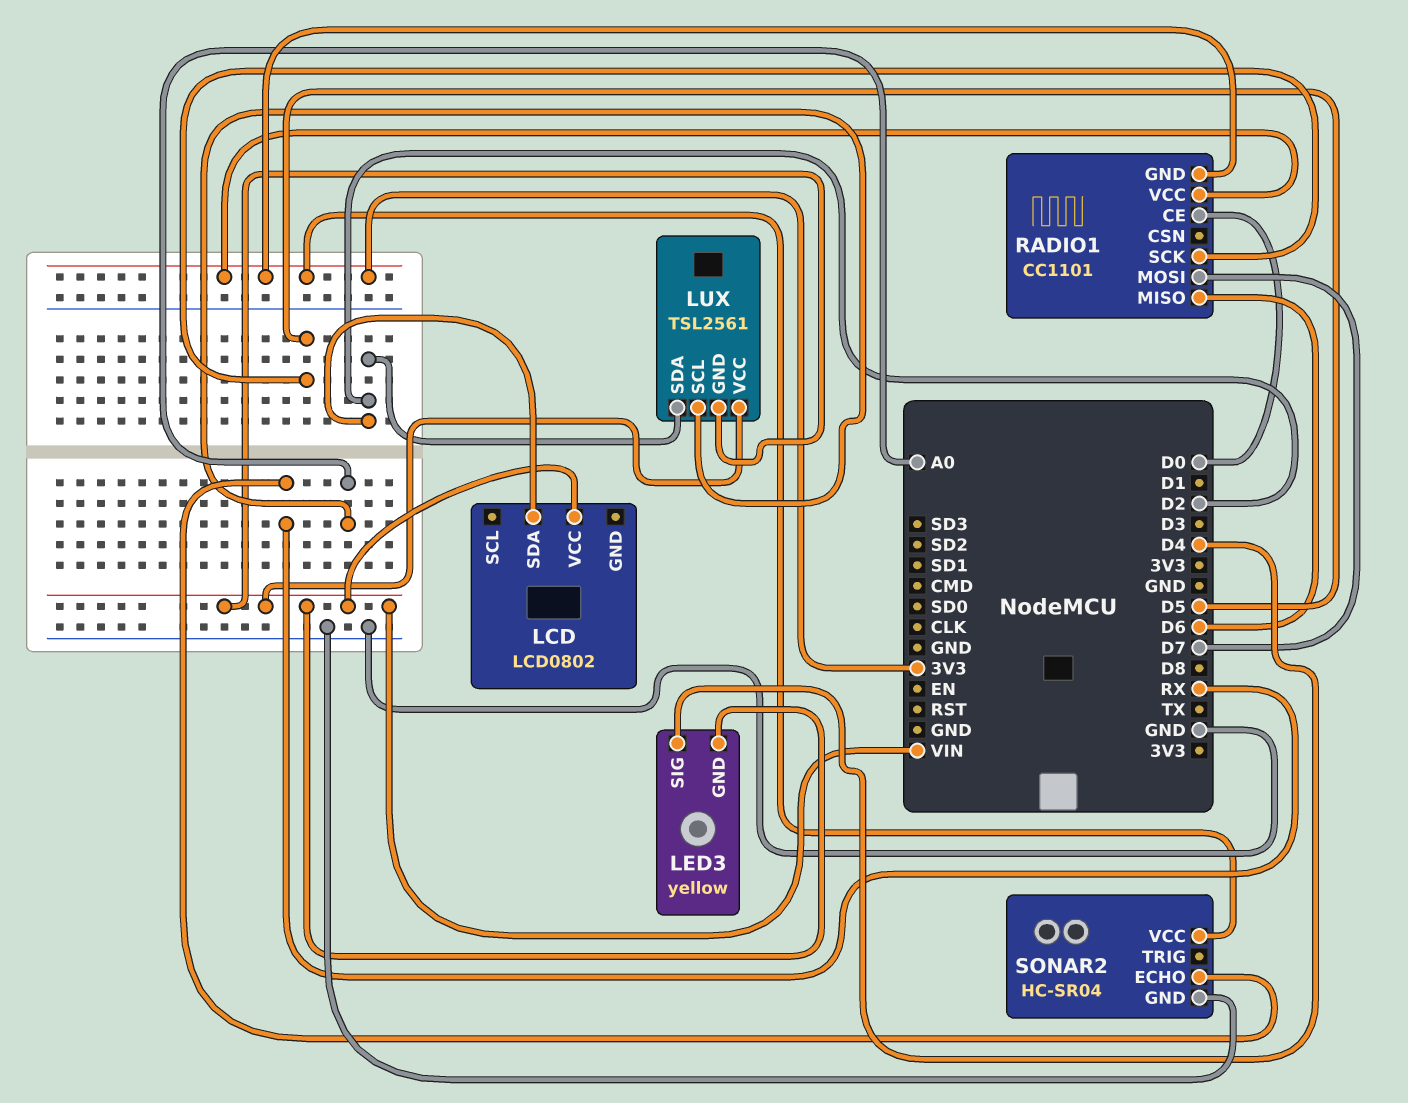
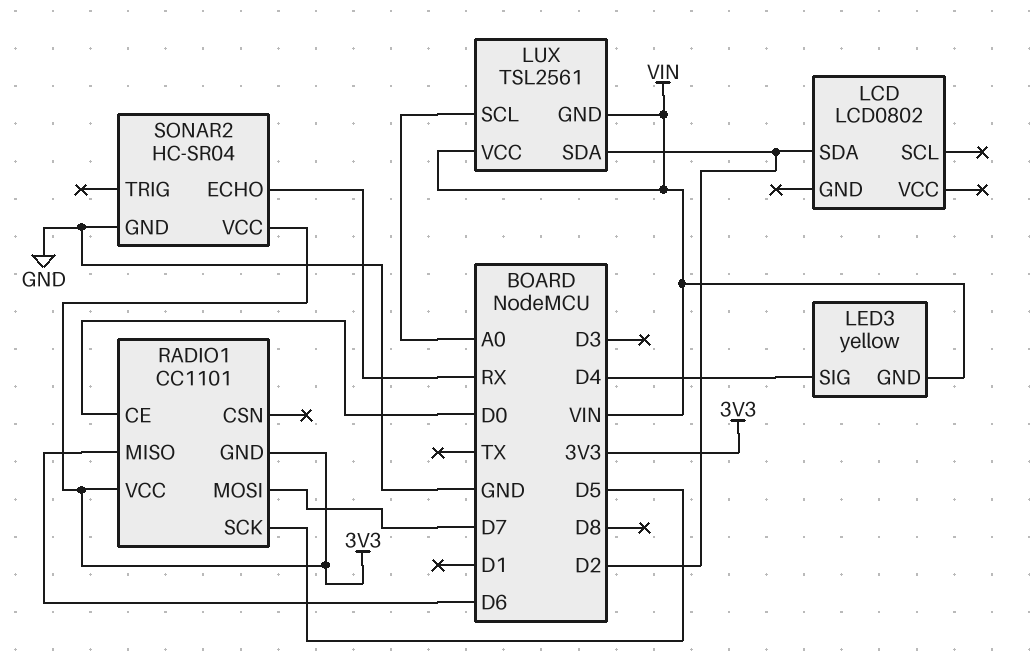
LCD pin VCC: VIN -> none

